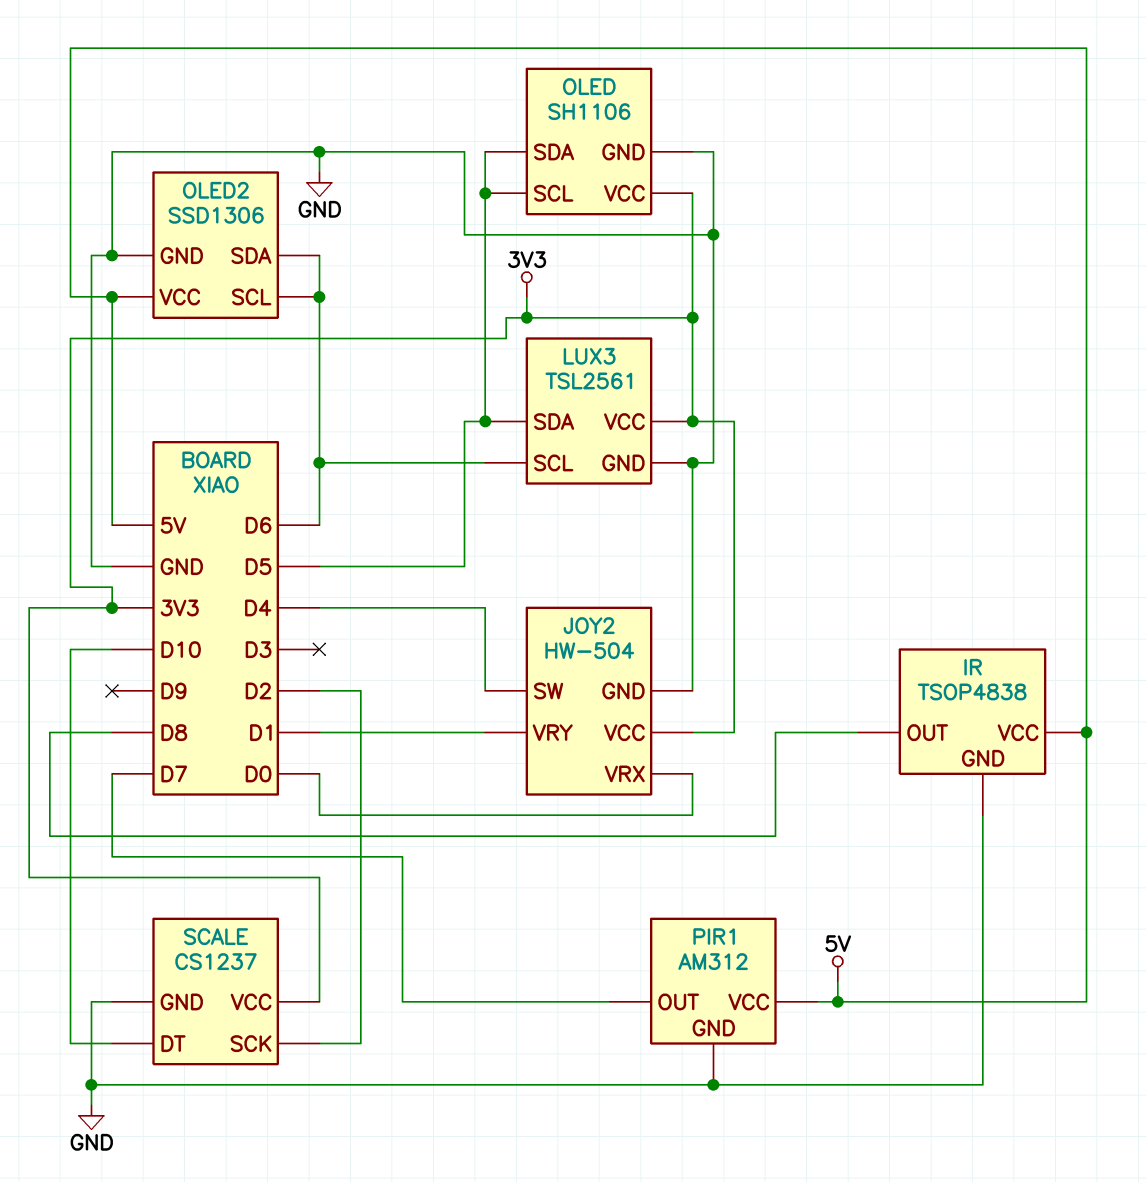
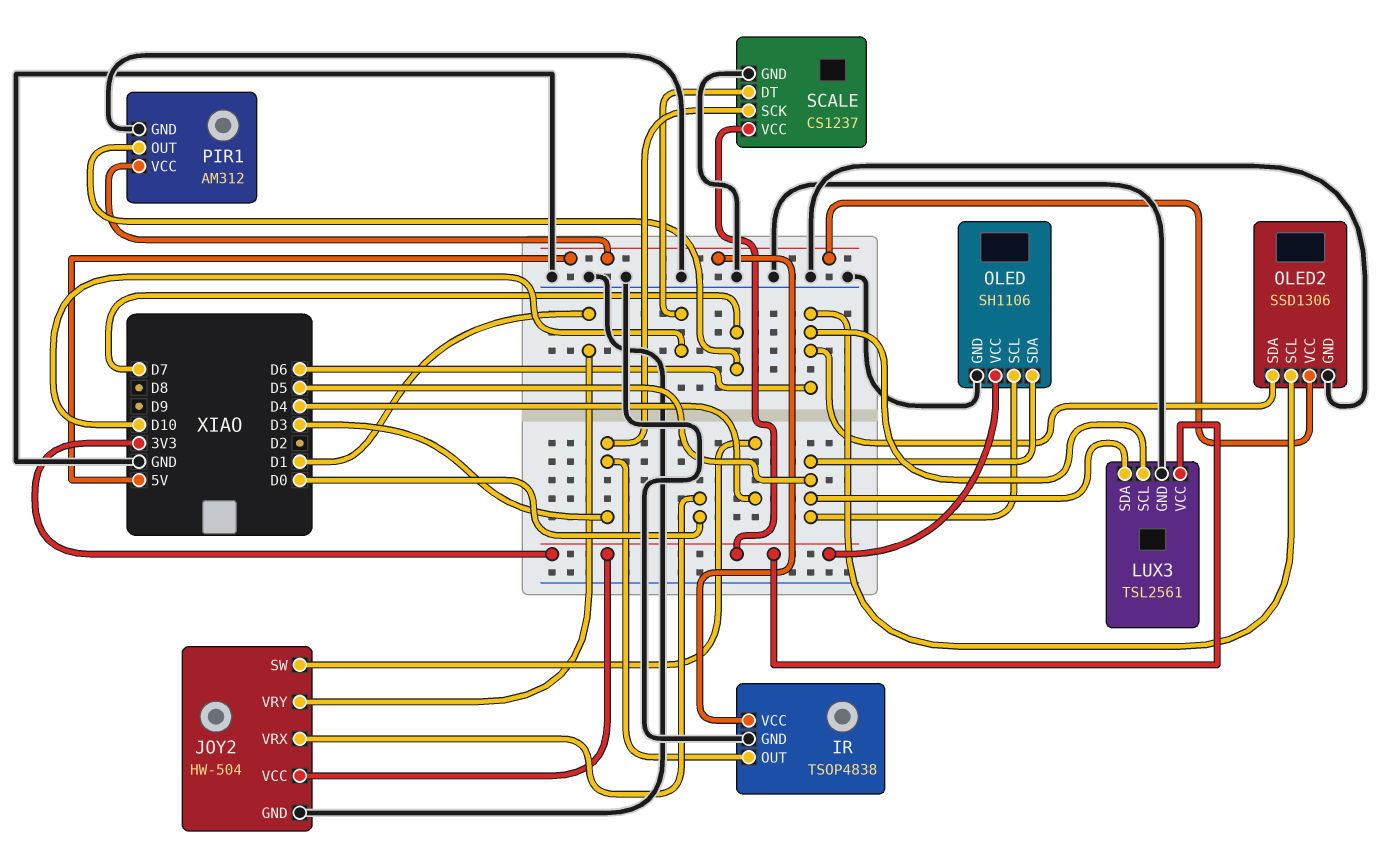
IR pin OUT: D8 -> D3
SCALE pin SCK: D2 -> D3

